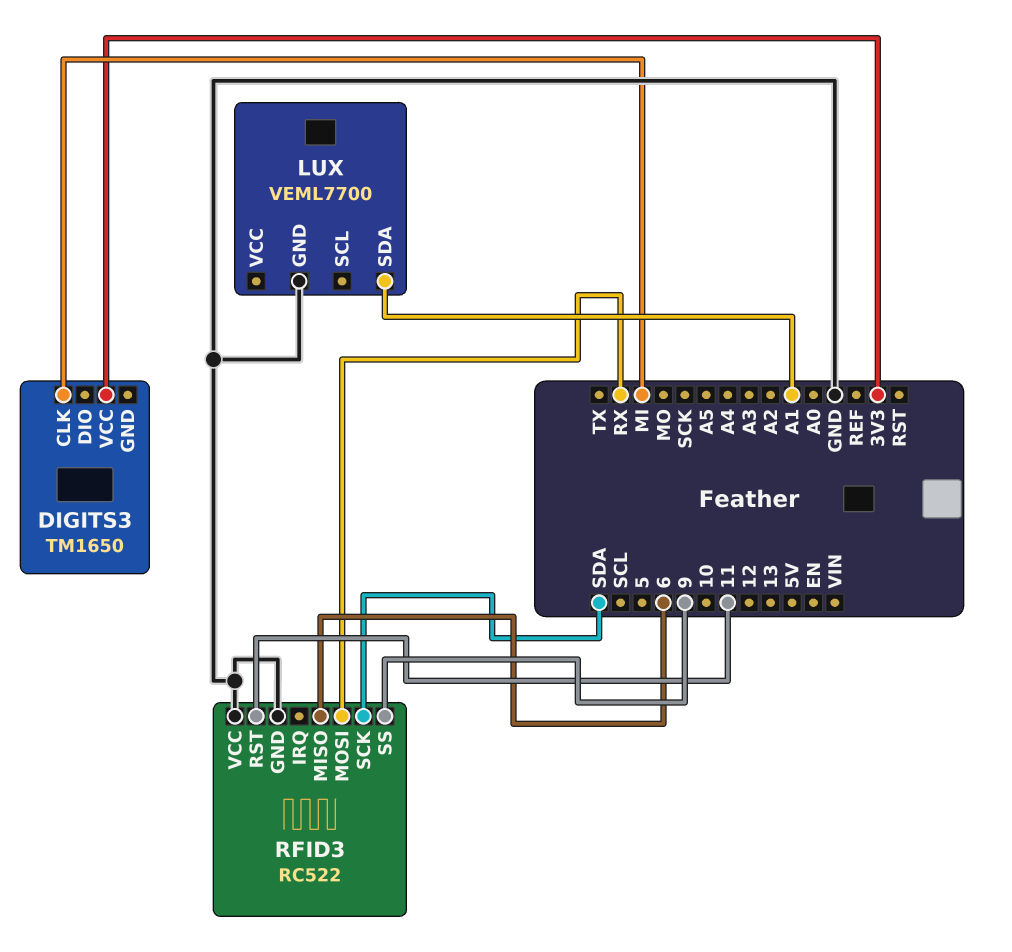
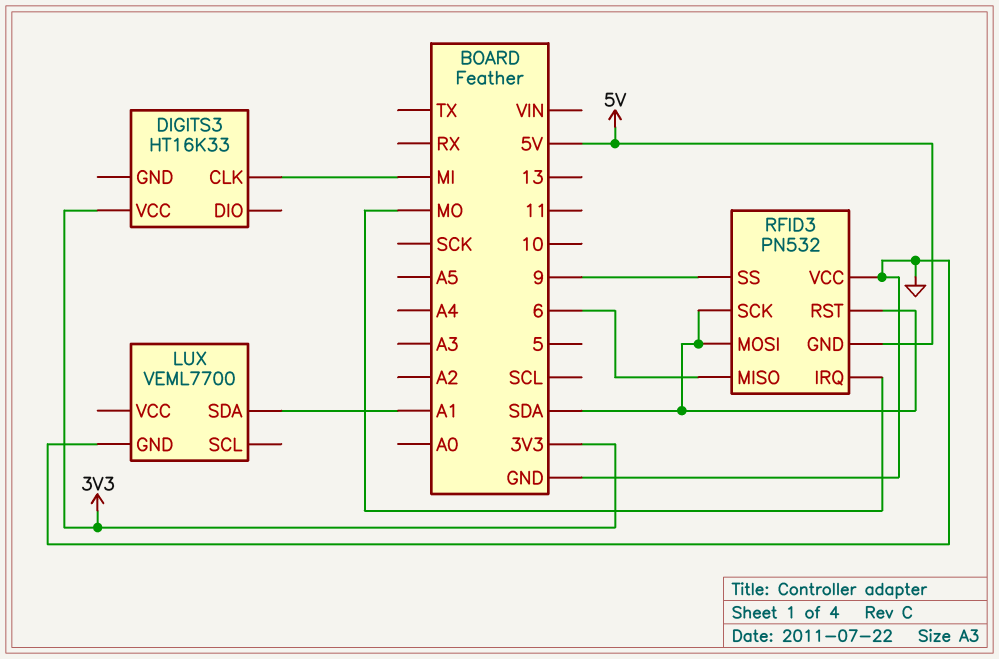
DIGITS3: TM1650 -> HT16K33
RFID3: RC522 -> PN532
RFID3 pin GND: GND -> 5V
RFID3 pin IRQ: none -> MO
RFID3 pin MOSI: RX -> SDA
RFID3 pin RST: 11 -> SDA

